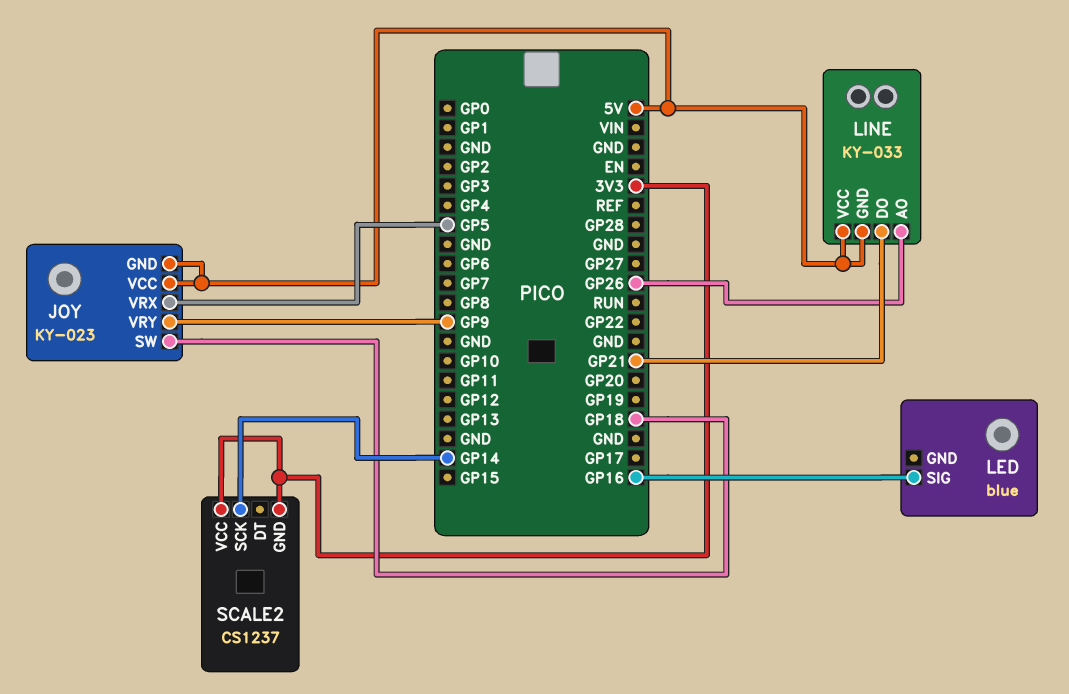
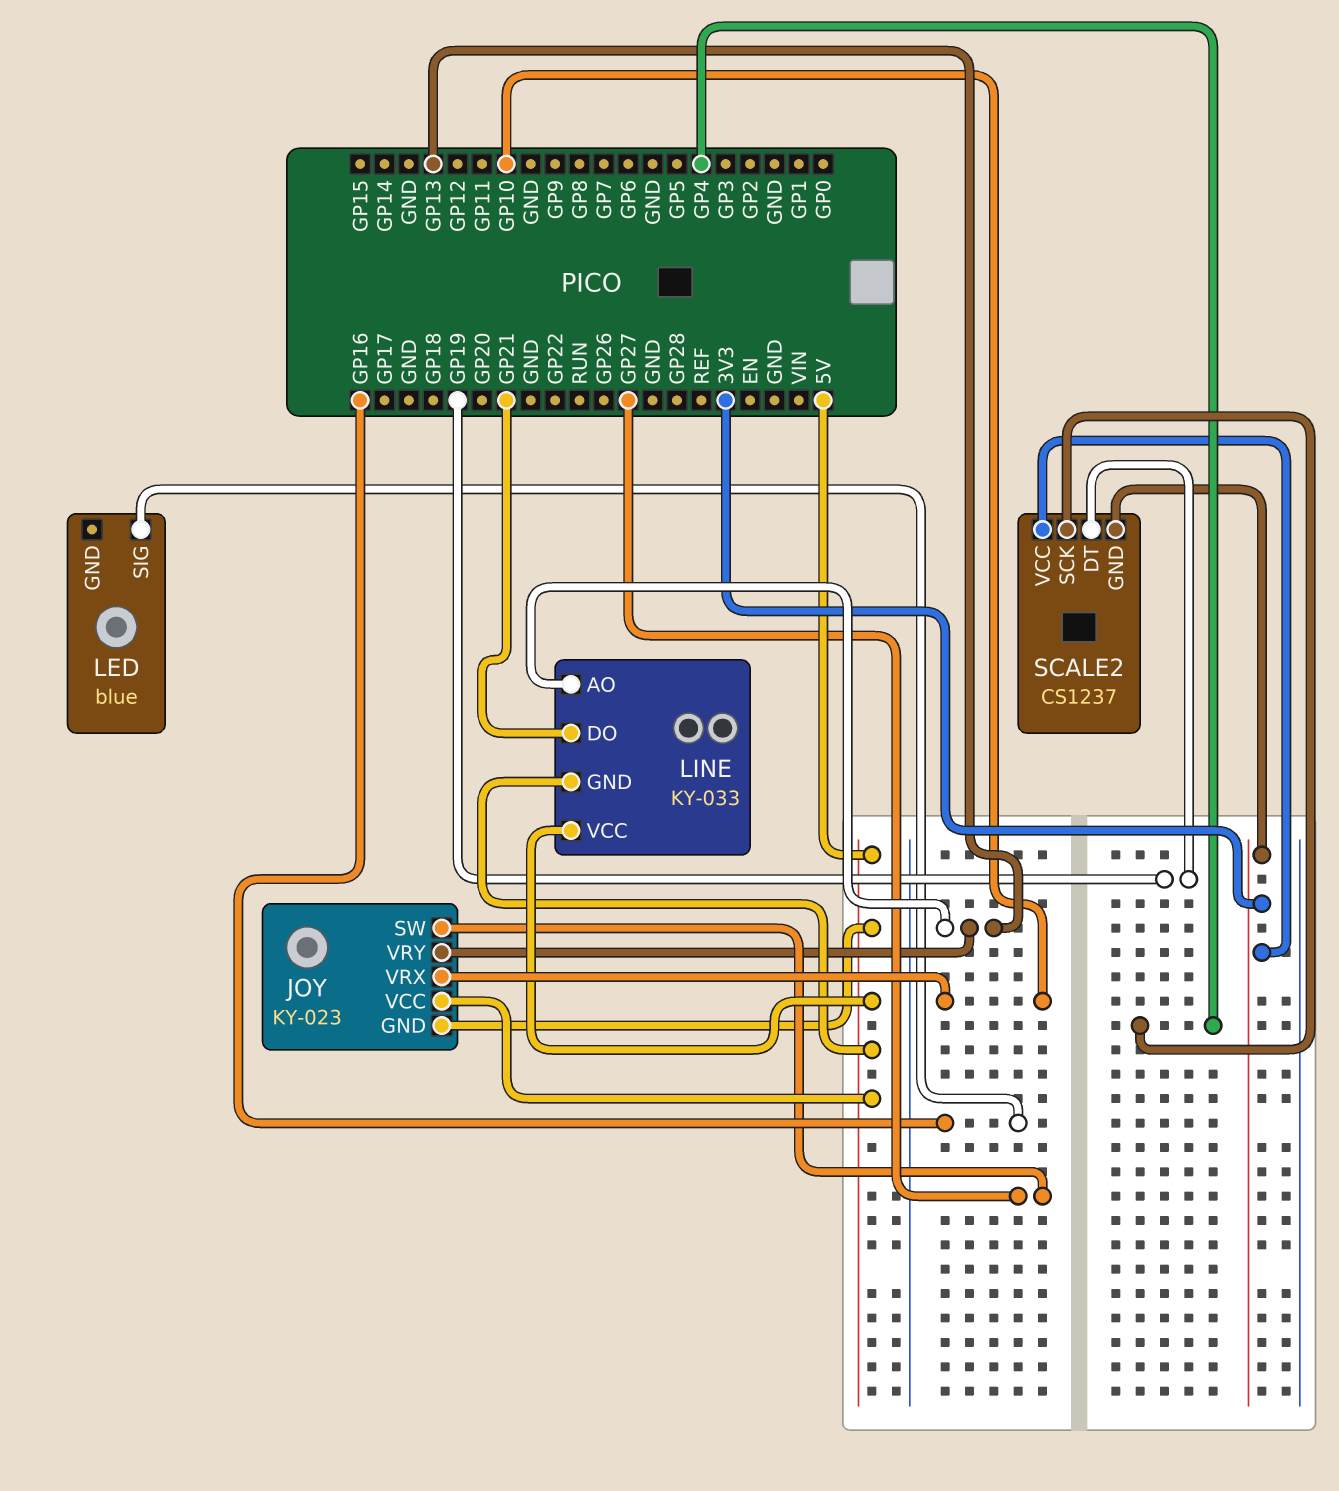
JOY pin SW: GP18 -> GP27
JOY pin VRX: GP5 -> GP10
JOY pin VRY: GP9 -> GP13
LINE pin AO: GP26 -> GP13
SCALE2 pin DT: none -> GP19
SCALE2 pin SCK: GP14 -> GP4

